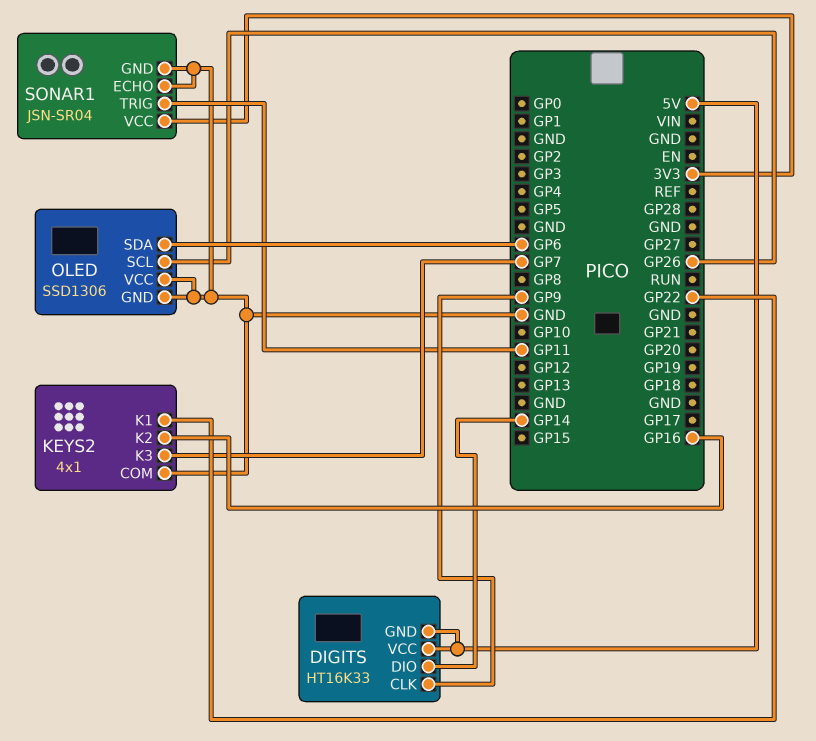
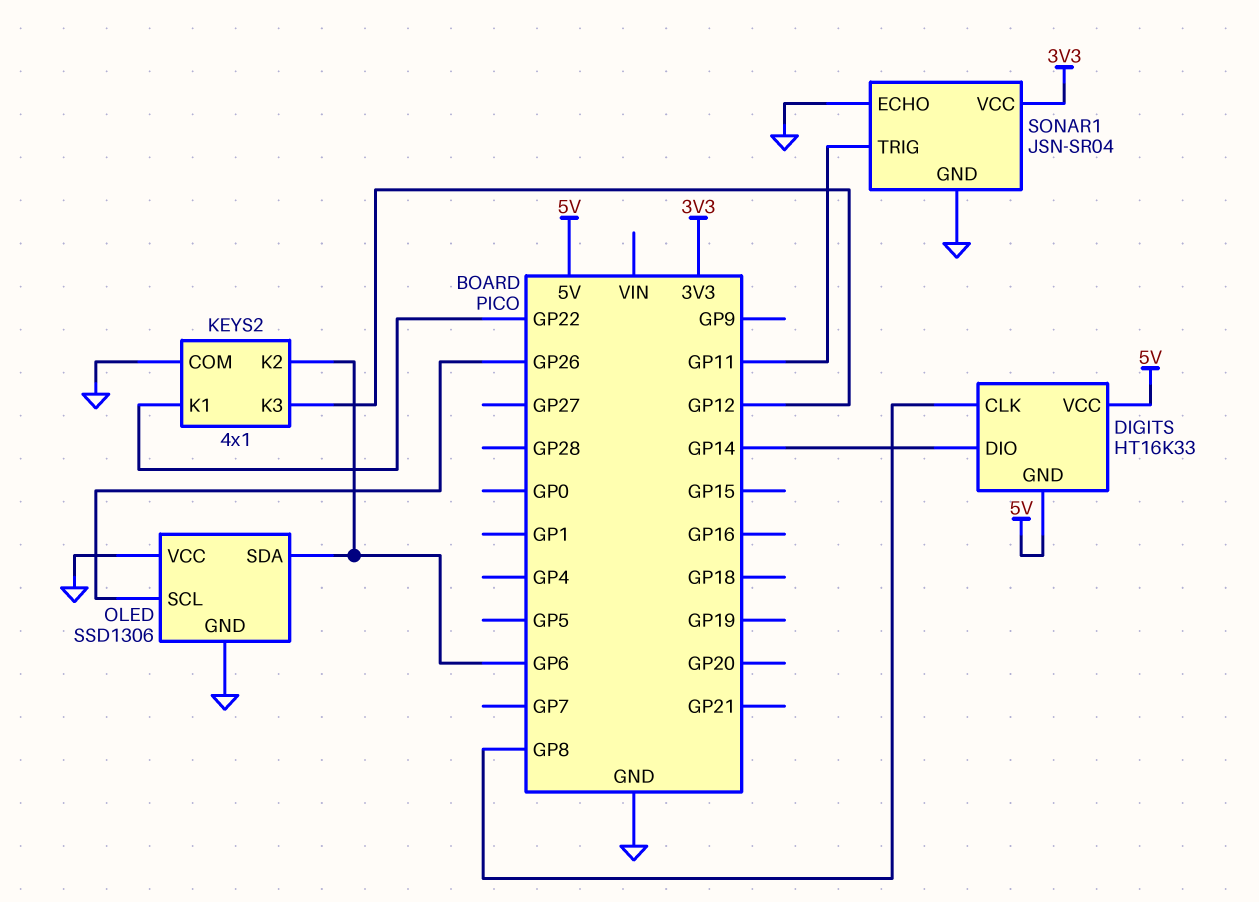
DIGITS pin CLK: GP9 -> GP8
KEYS2 pin K2: GP16 -> GP6
KEYS2 pin K3: GP7 -> GP12

